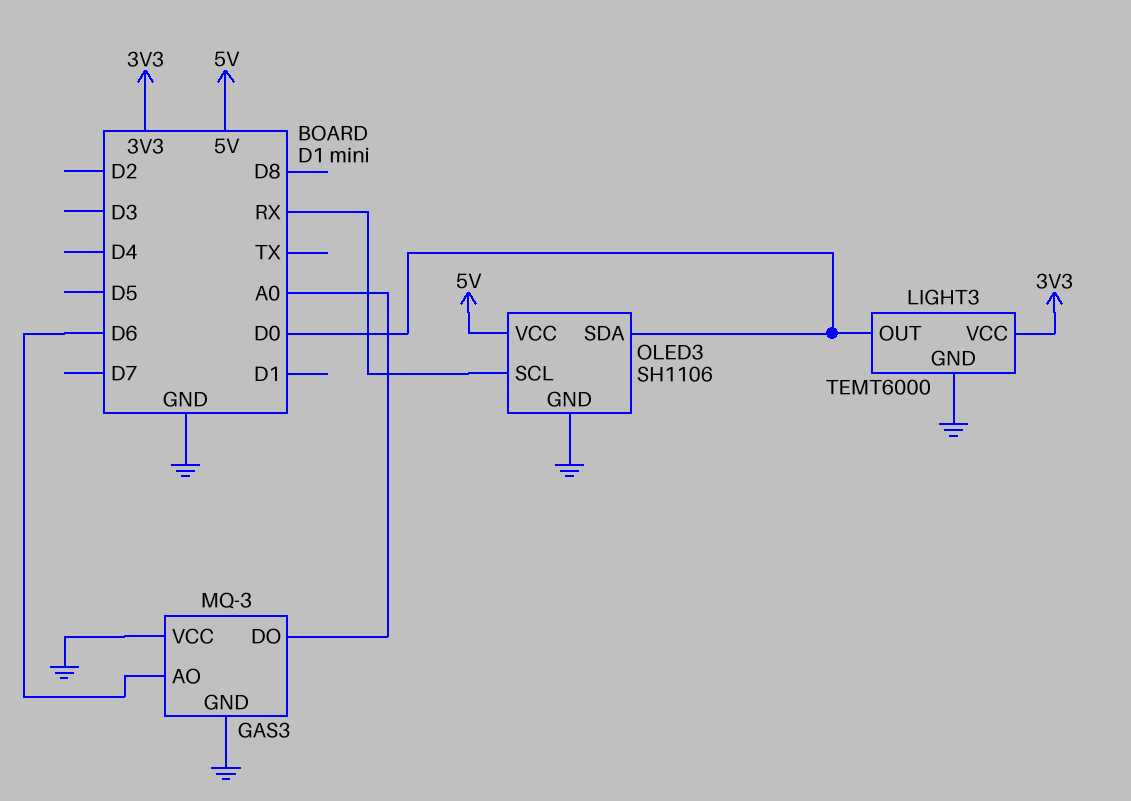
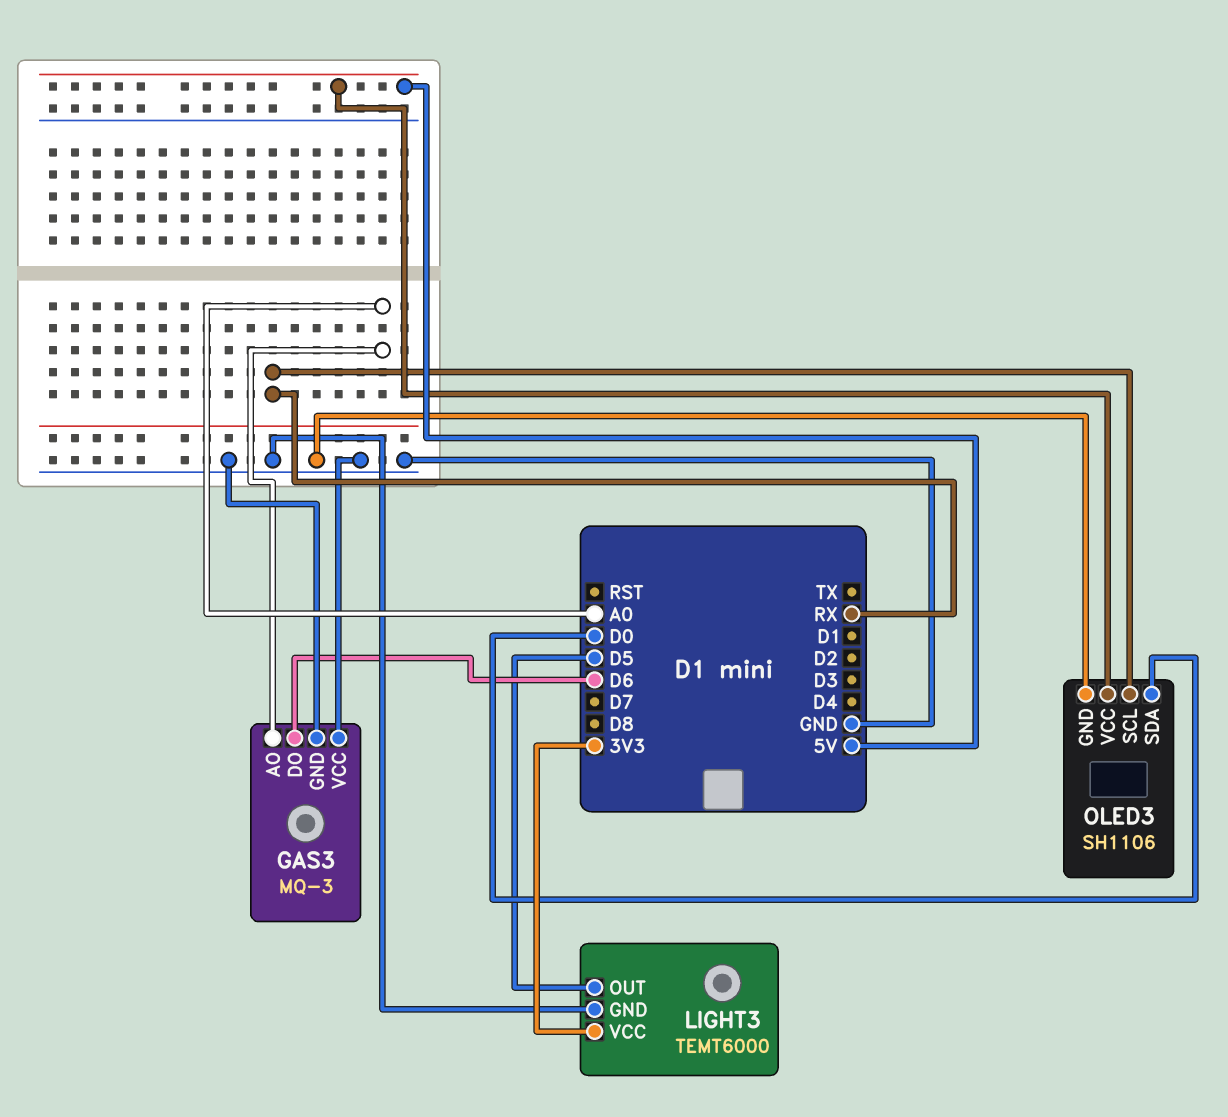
GAS3 pin AO: D6 -> A0
GAS3 pin DO: A0 -> D6
LIGHT3 pin OUT: D0 -> D5

